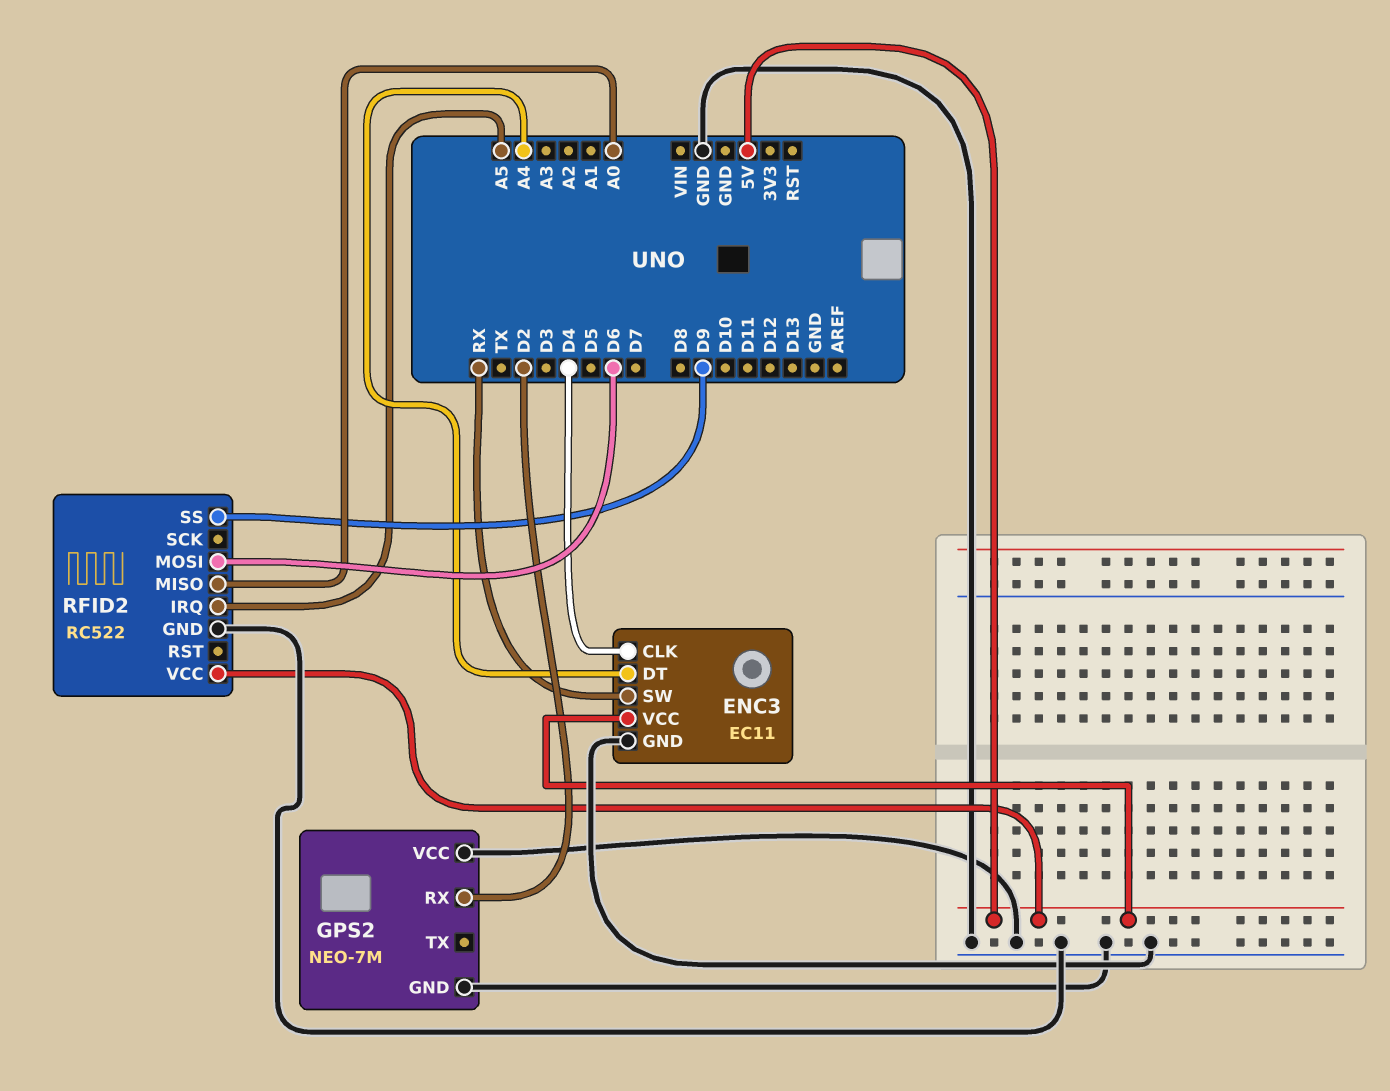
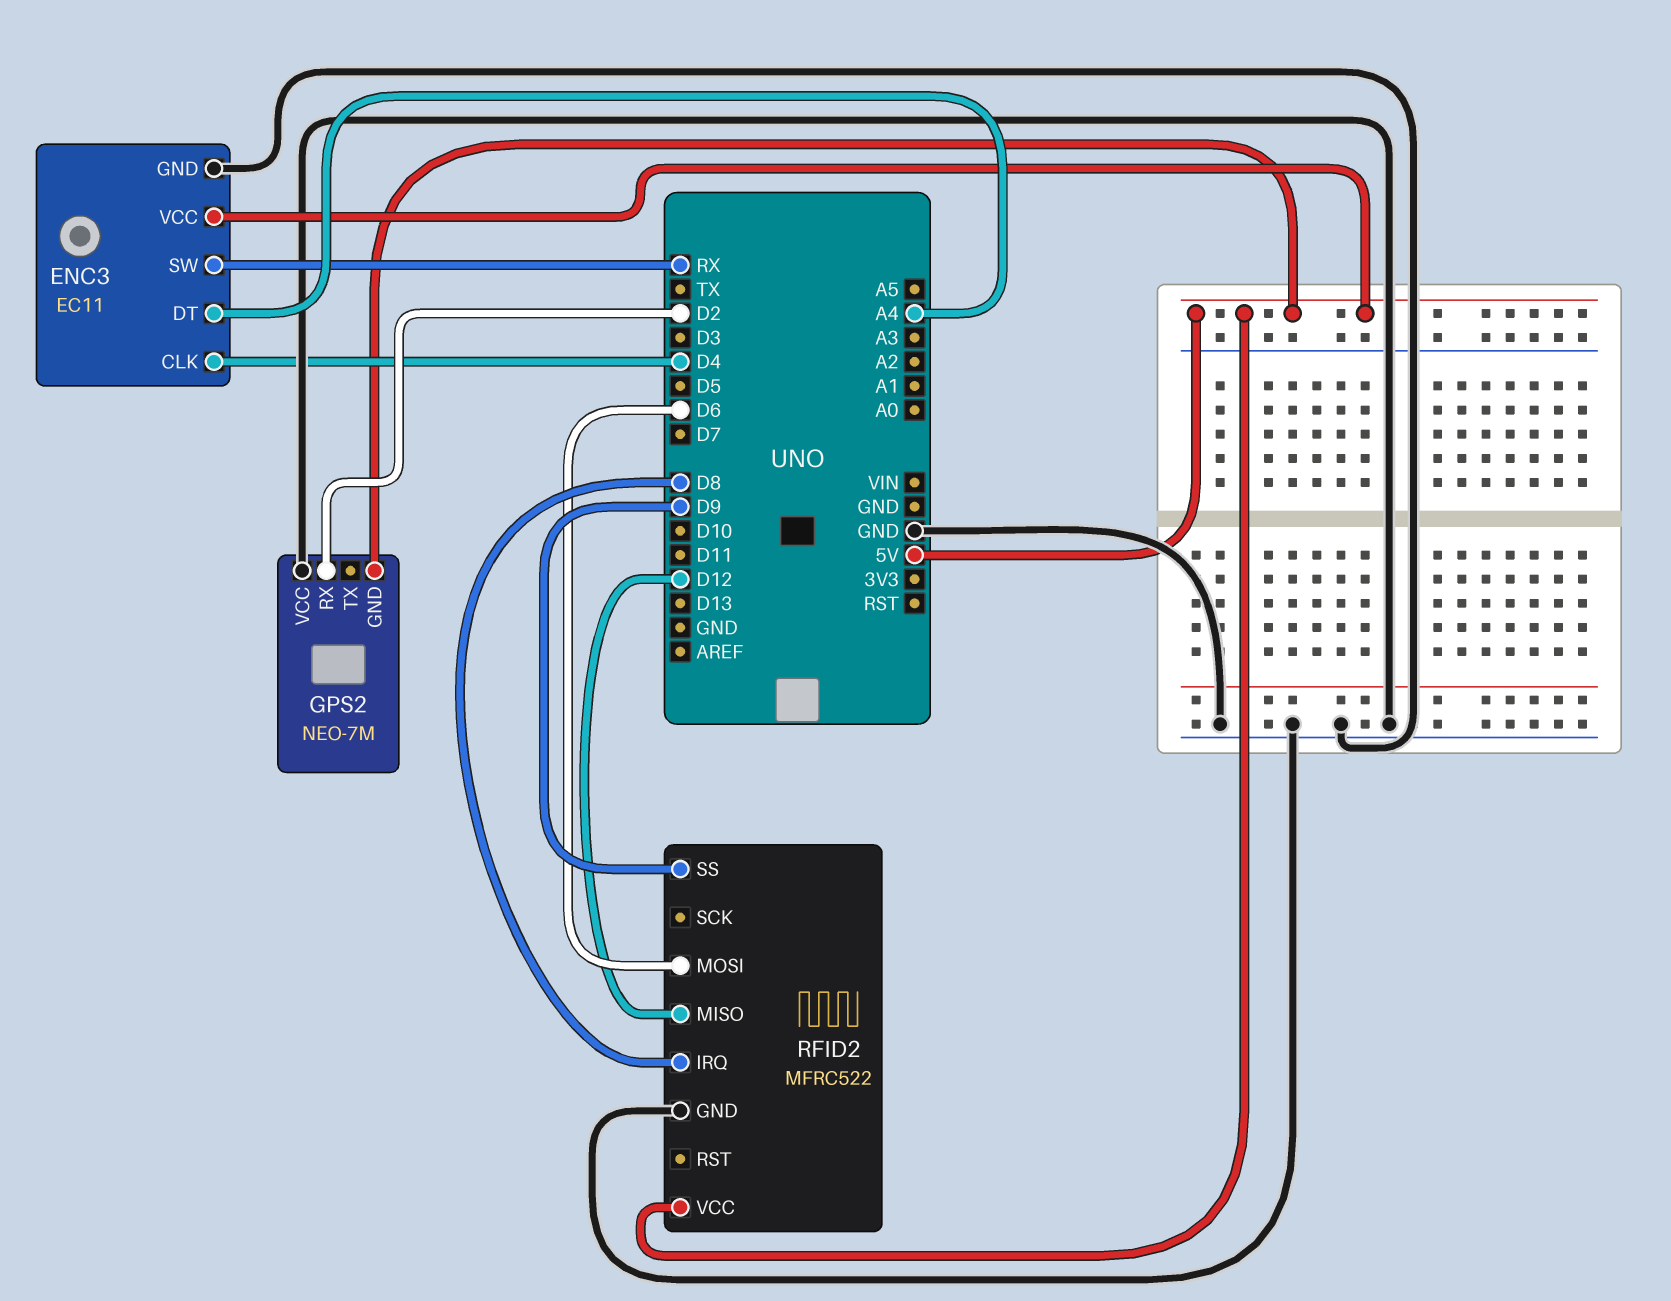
GPS2 pin GND: GND -> 5V
RFID2: RC522 -> MFRC522
RFID2 pin IRQ: A5 -> D8
RFID2 pin MISO: A0 -> D12

